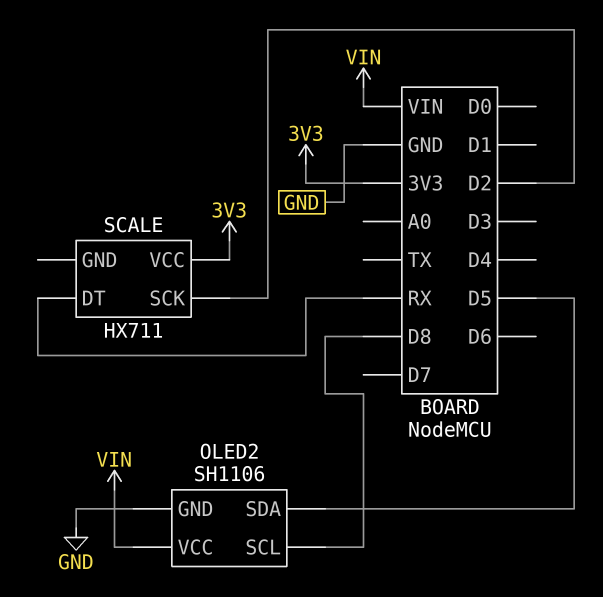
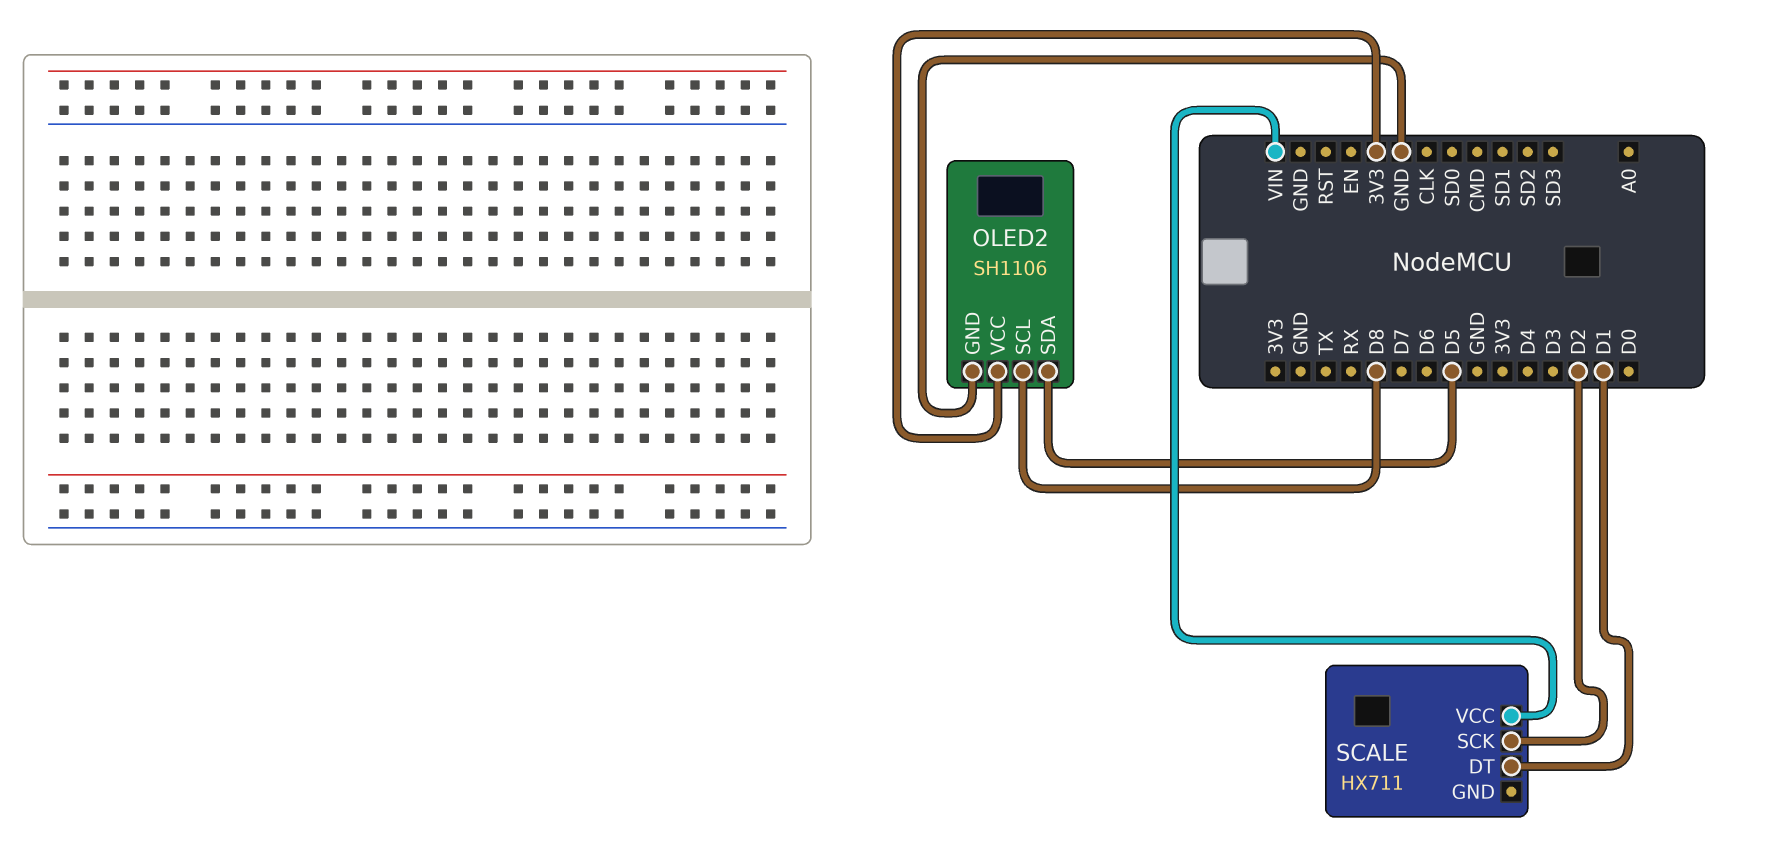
OLED2 pin VCC: VIN -> 3V3
SCALE pin DT: RX -> D1
SCALE pin VCC: 3V3 -> VIN

